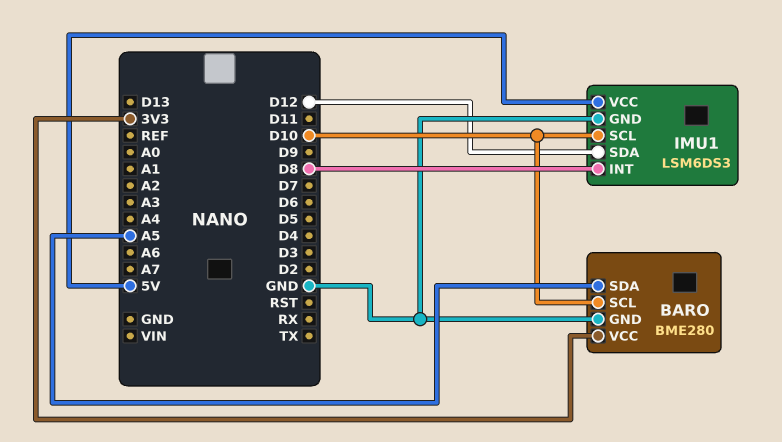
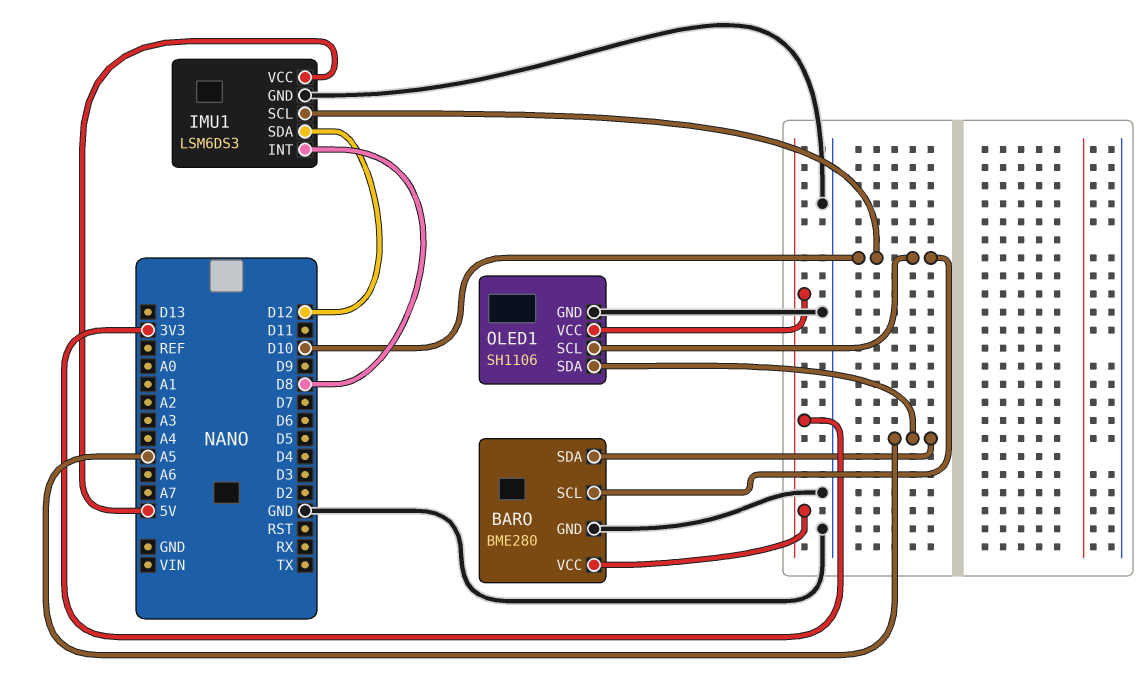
OLED1: none -> SH1106
OLED1 pin GND: none -> GND
OLED1 pin SCL: none -> D10
OLED1 pin SDA: none -> A5
OLED1 pin VCC: none -> 3V3

